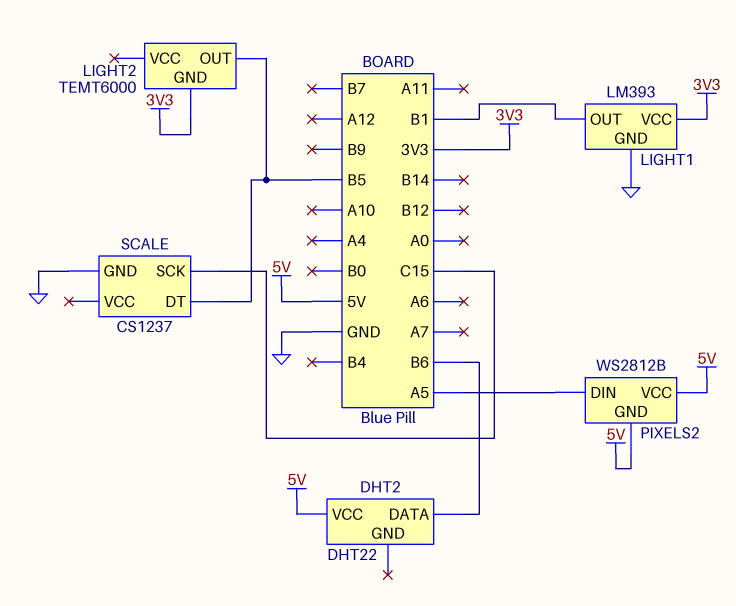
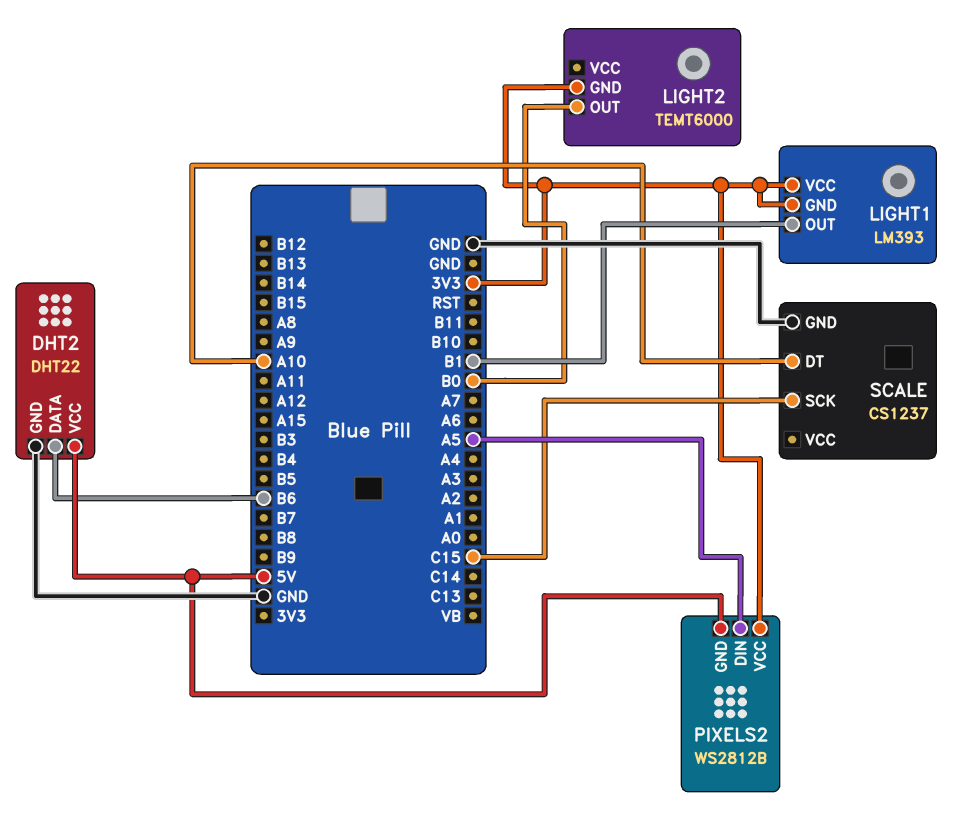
DHT2 pin GND: none -> GND
LIGHT1 pin GND: GND -> 3V3
LIGHT2 pin OUT: B5 -> B0
PIXELS2 pin VCC: 5V -> 3V3
SCALE pin DT: B5 -> A10

